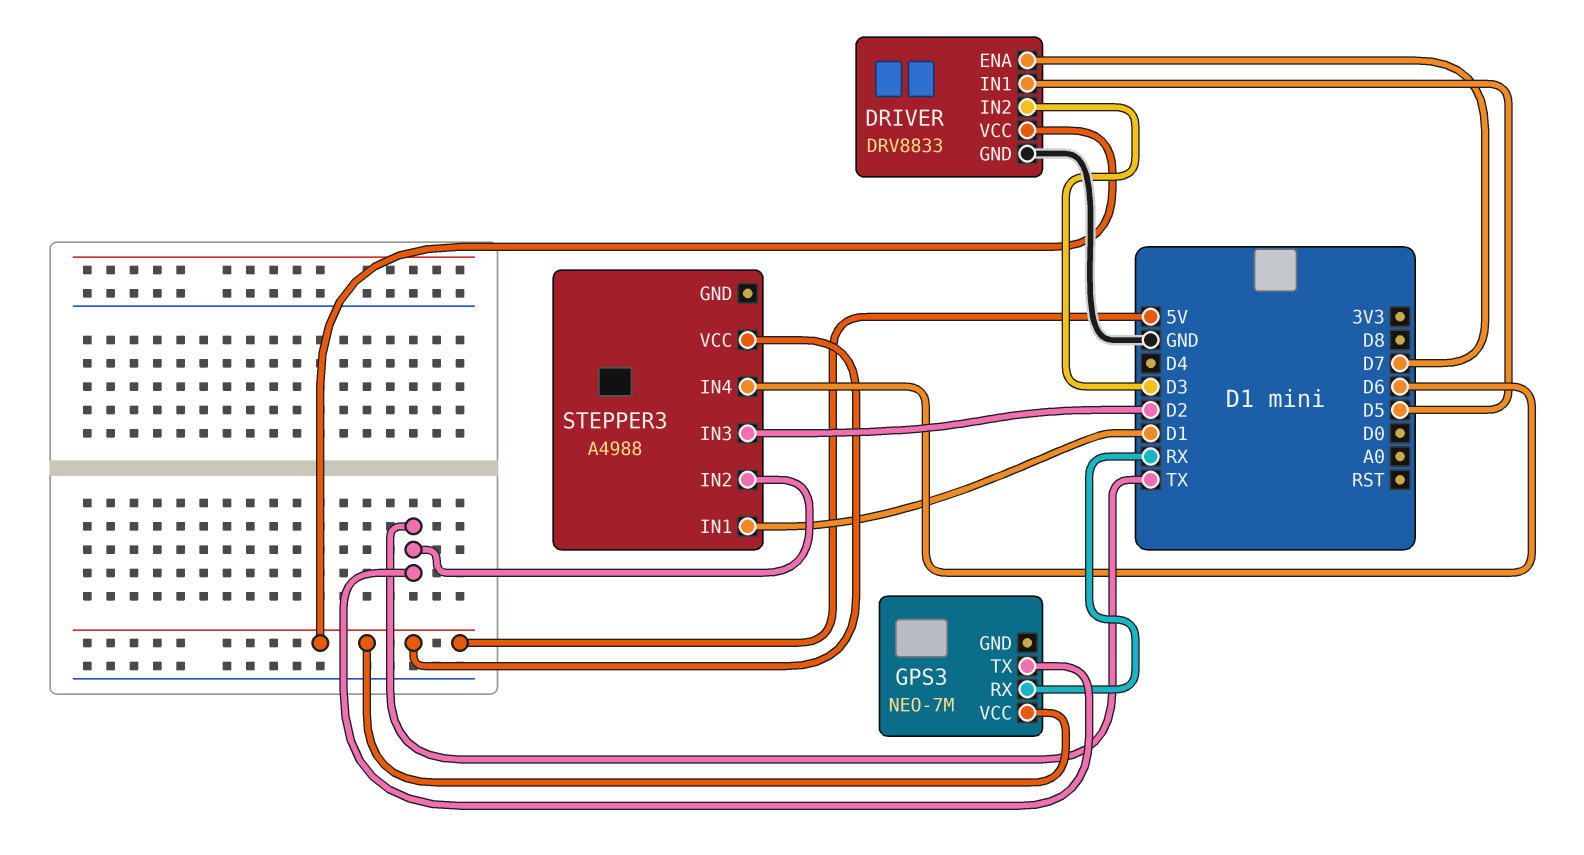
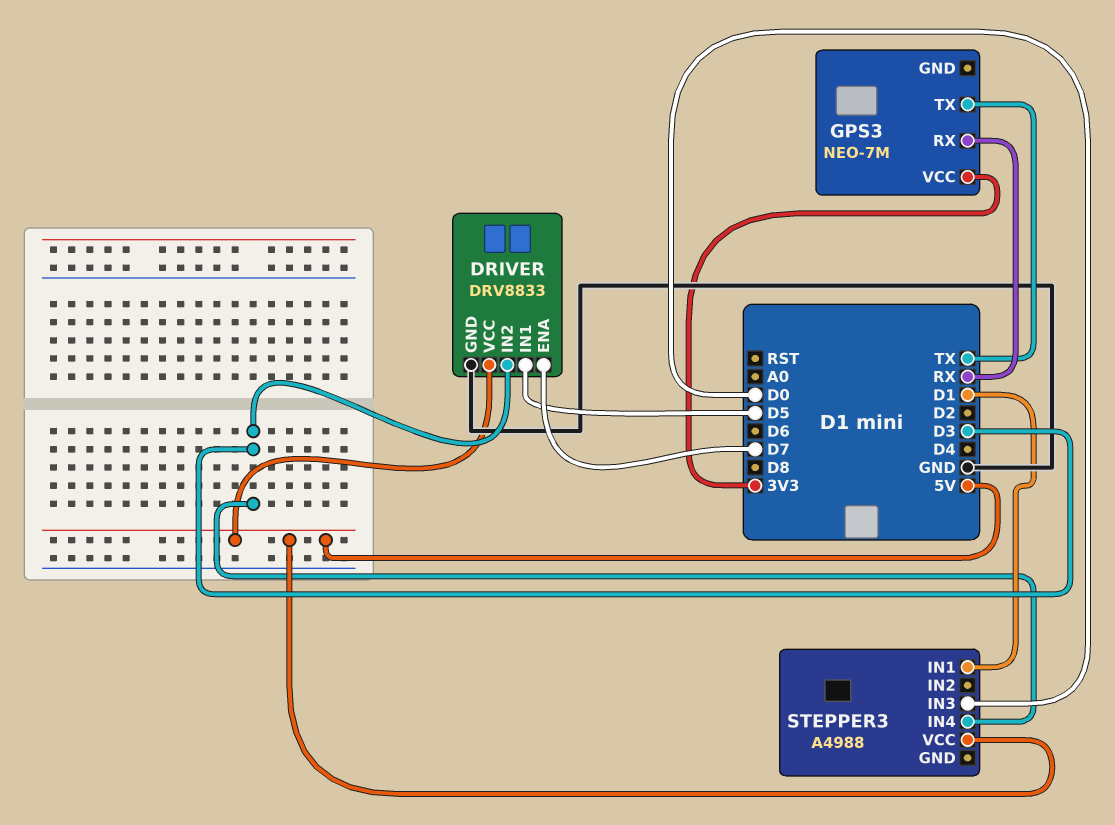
GPS3 pin VCC: 5V -> 3V3
STEPPER3 pin IN2: TX -> none
STEPPER3 pin IN3: D2 -> D0
STEPPER3 pin IN4: D6 -> D3

